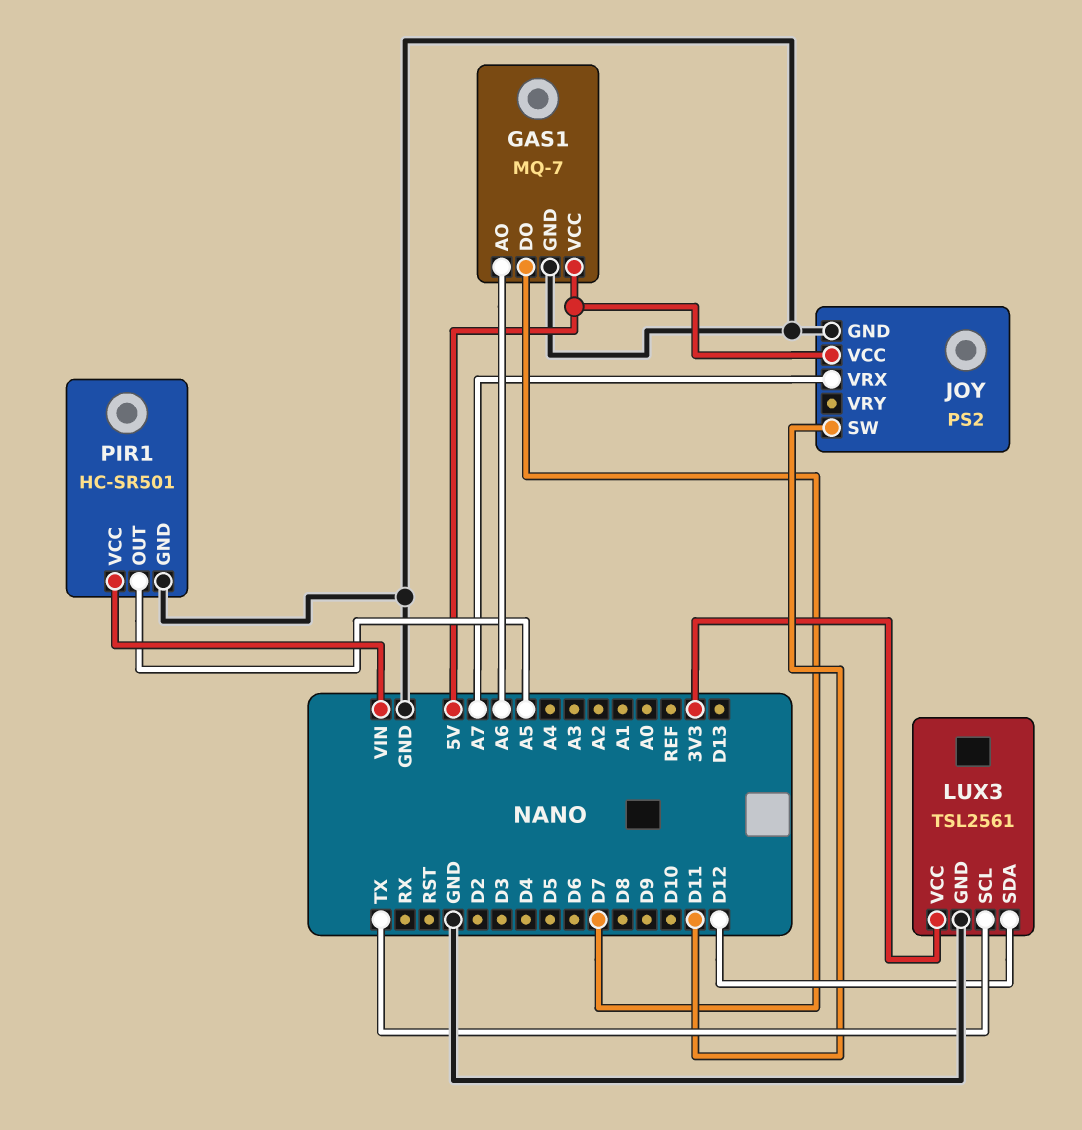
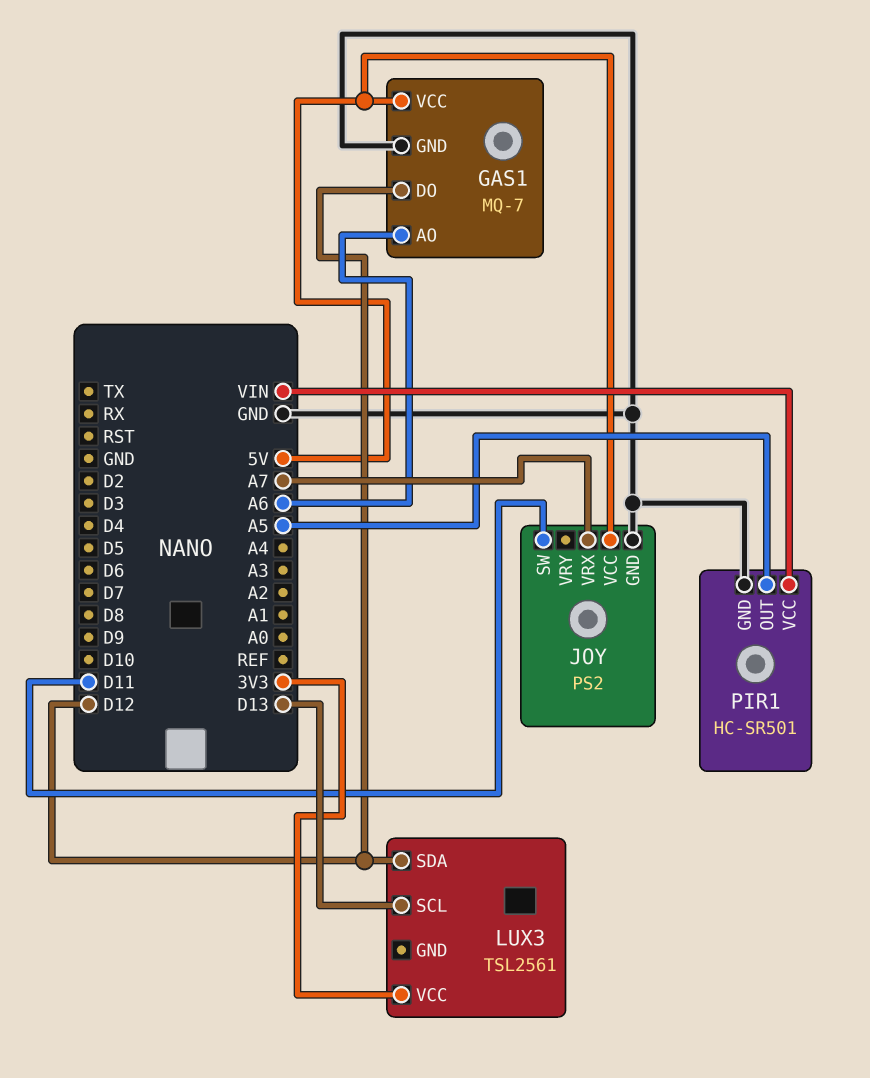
GAS1 pin DO: D7 -> D12
LUX3 pin GND: GND -> none
LUX3 pin SCL: TX -> D13

